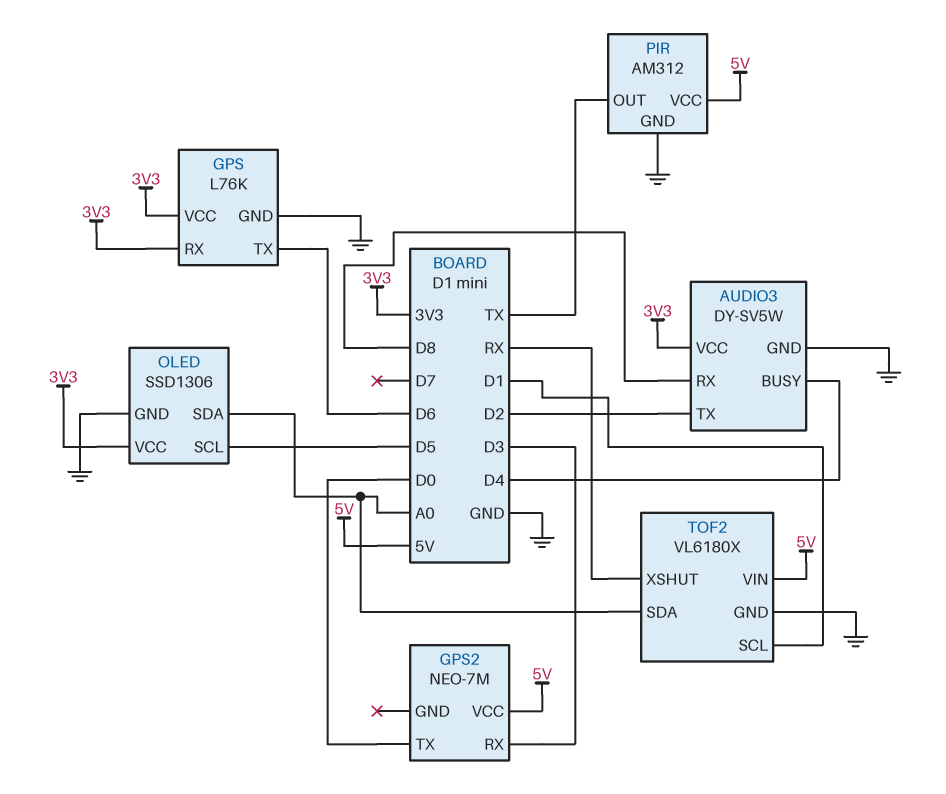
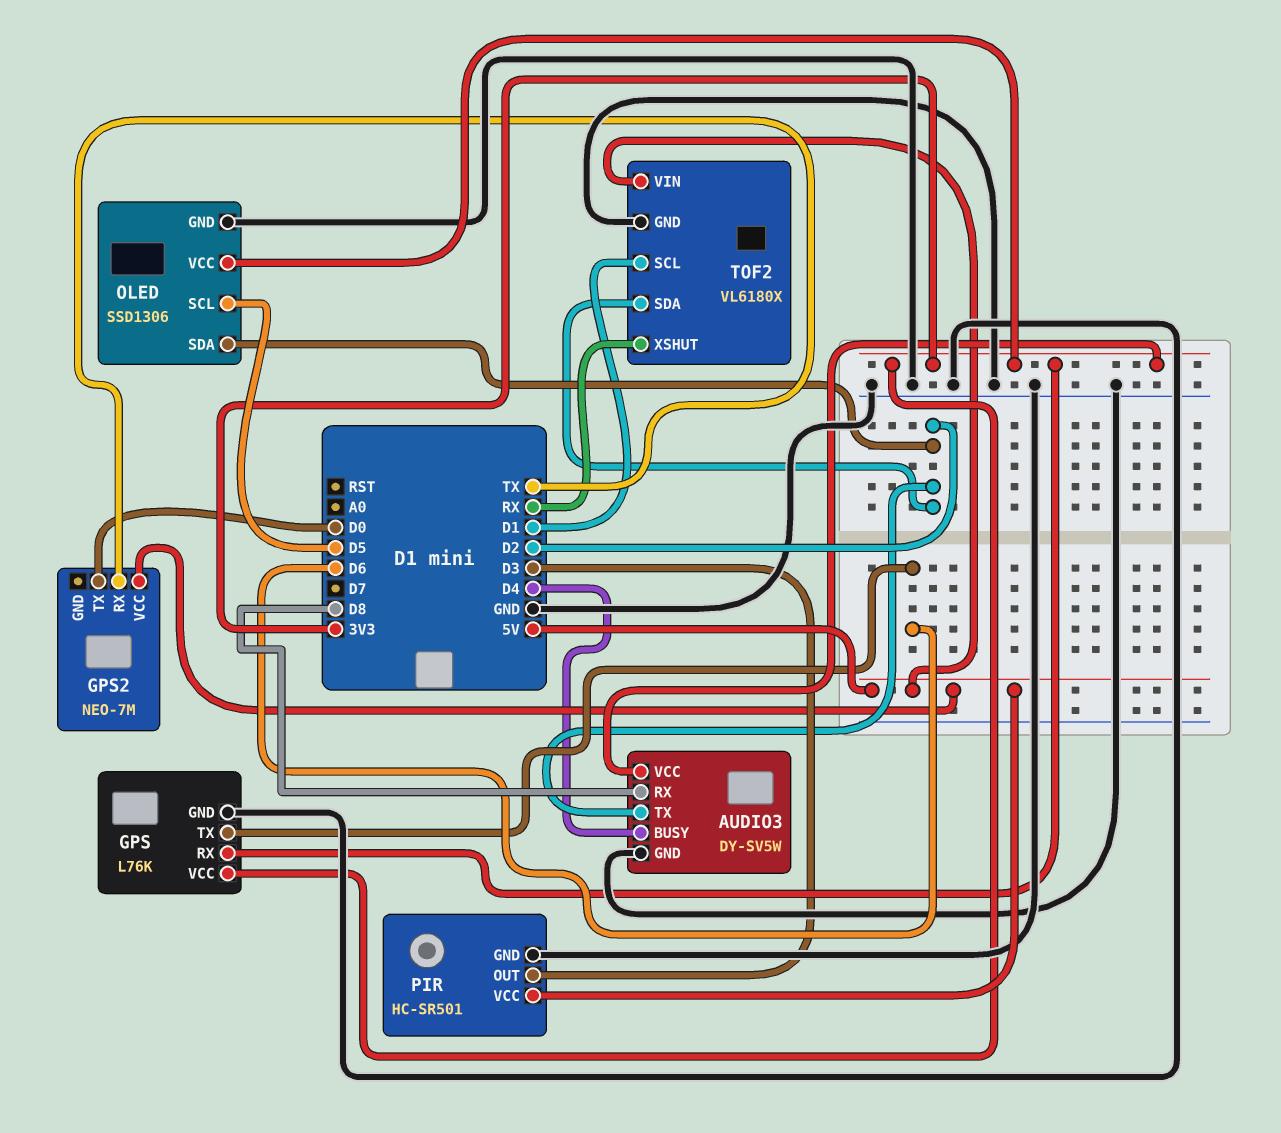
GPS2 pin RX: D3 -> TX
OLED pin SDA: A0 -> D2
PIR: AM312 -> HC-SR501
PIR pin OUT: TX -> D3
TOF2 pin SDA: A0 -> D2

